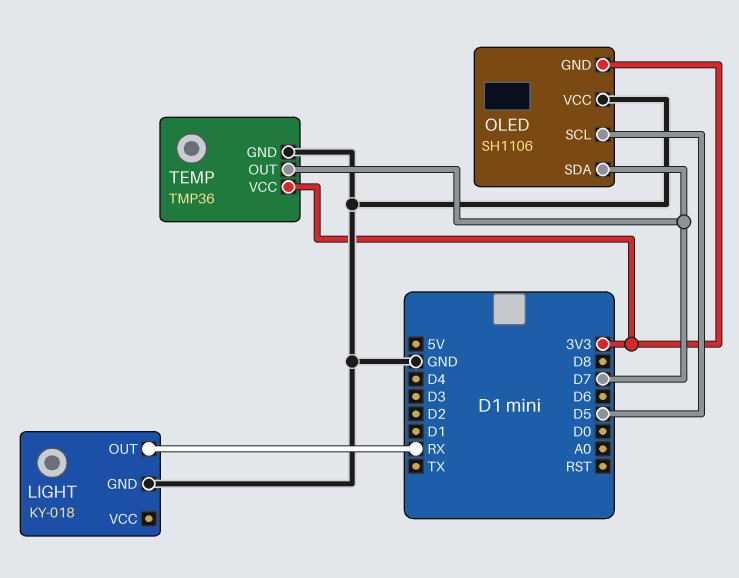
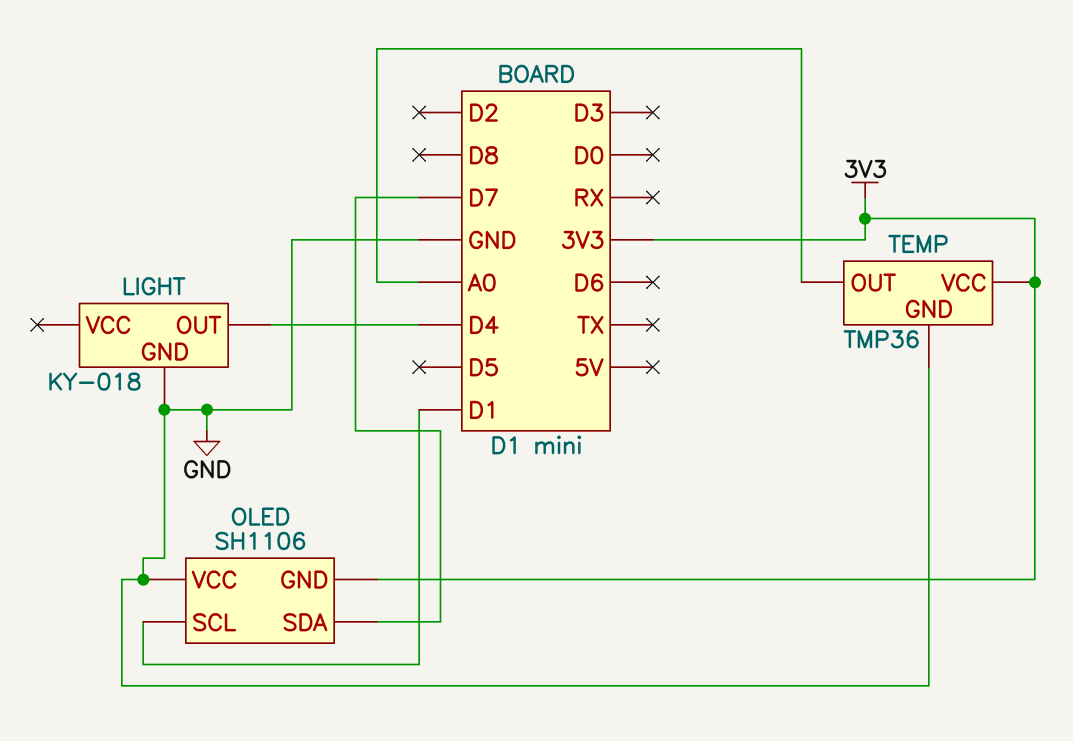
LIGHT pin OUT: RX -> D4
OLED pin SCL: D5 -> D1
TEMP pin OUT: D7 -> A0

